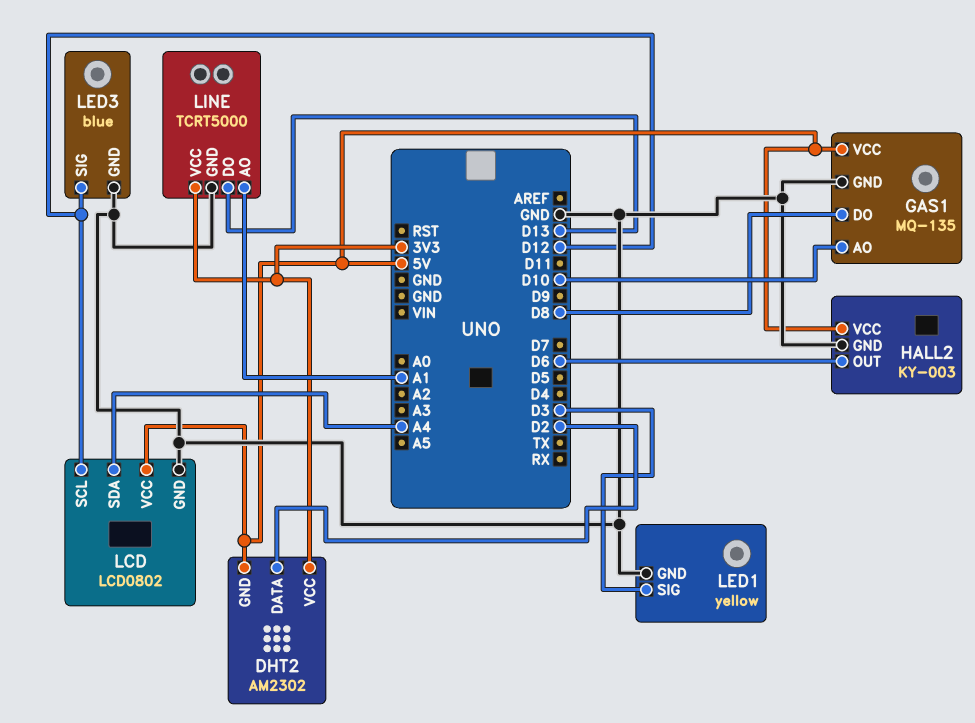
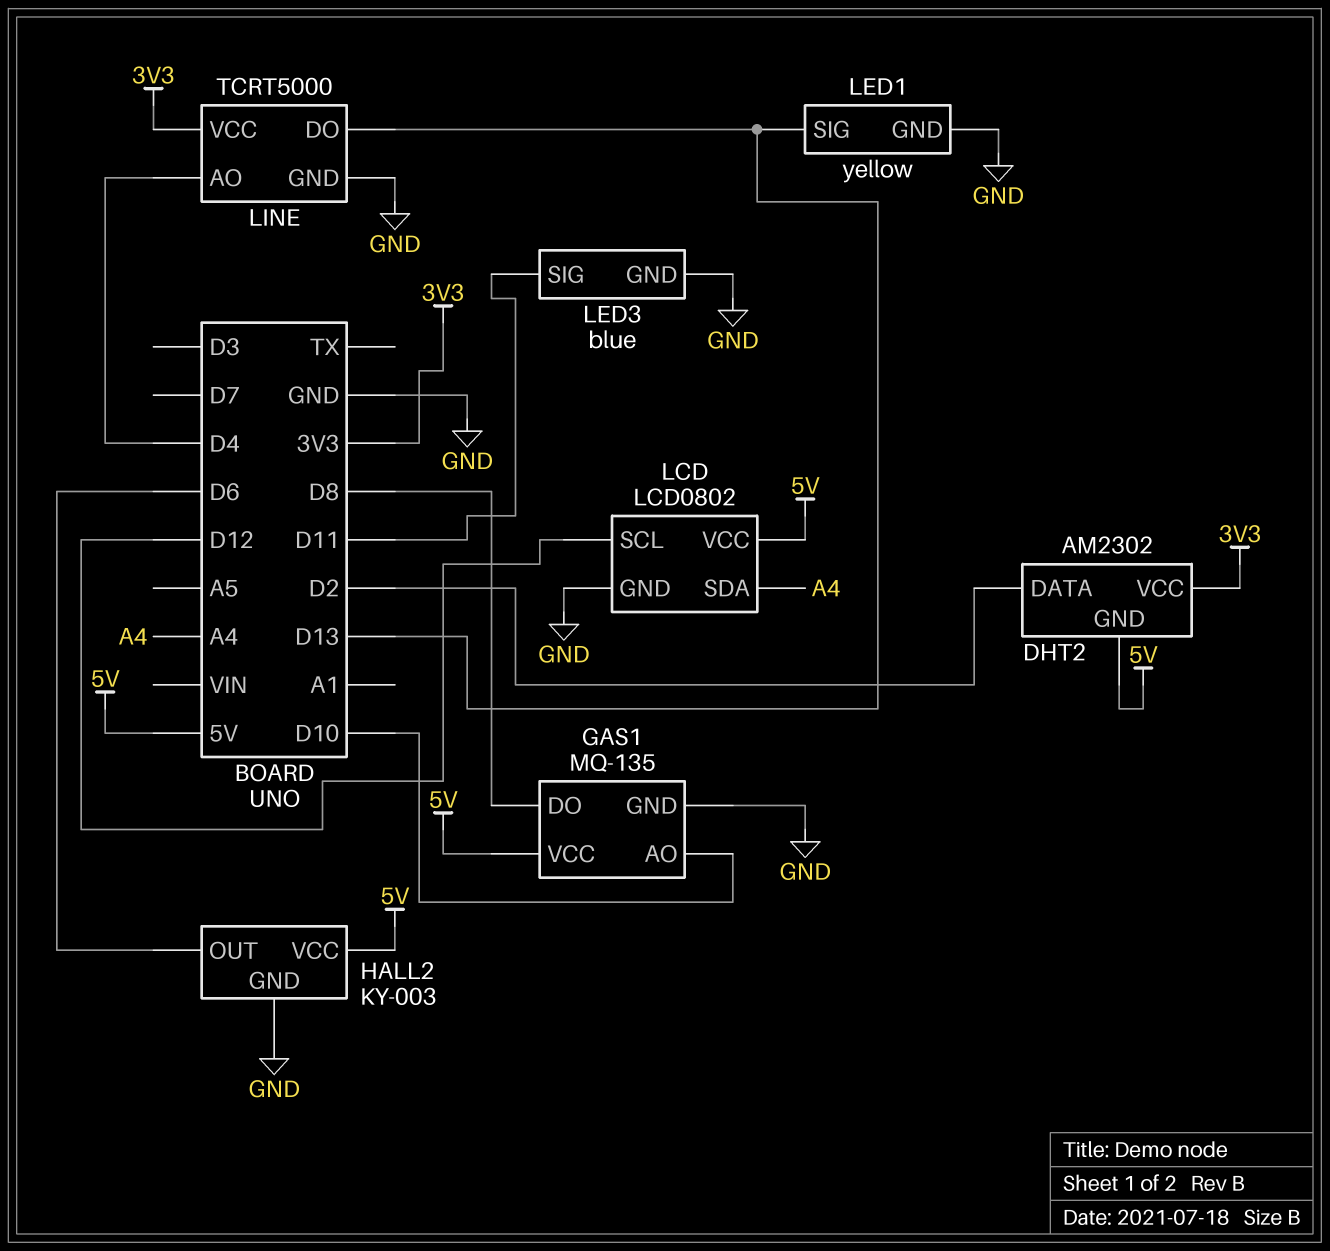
LED1 pin SIG: D3 -> D13
LED3 pin SIG: D12 -> D11
LINE pin AO: A1 -> D4

